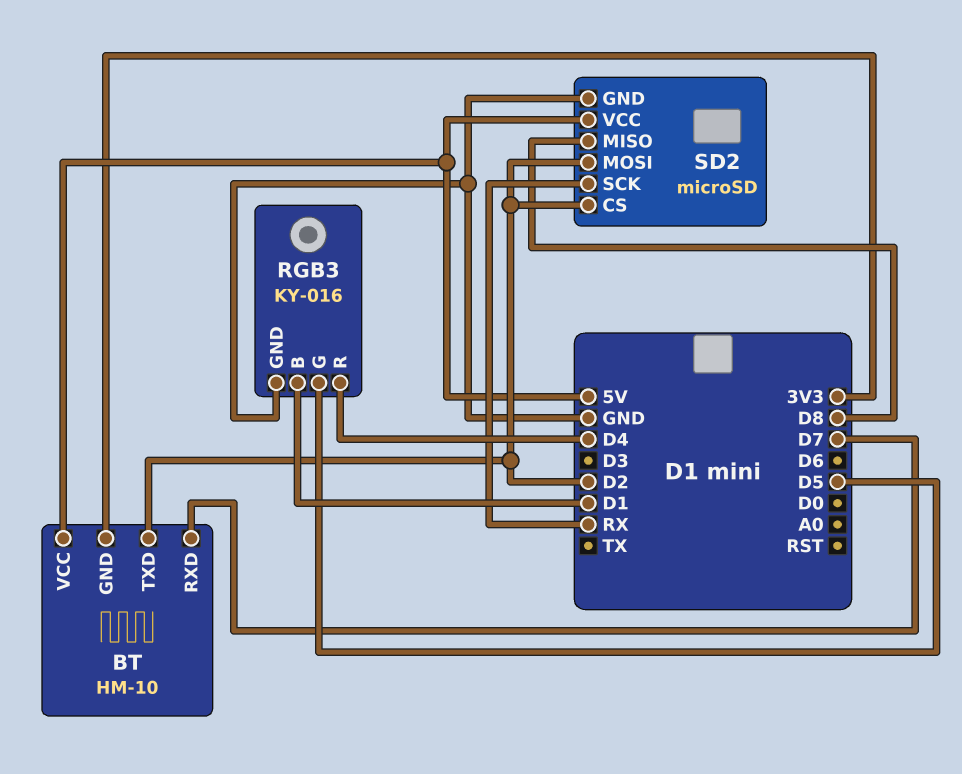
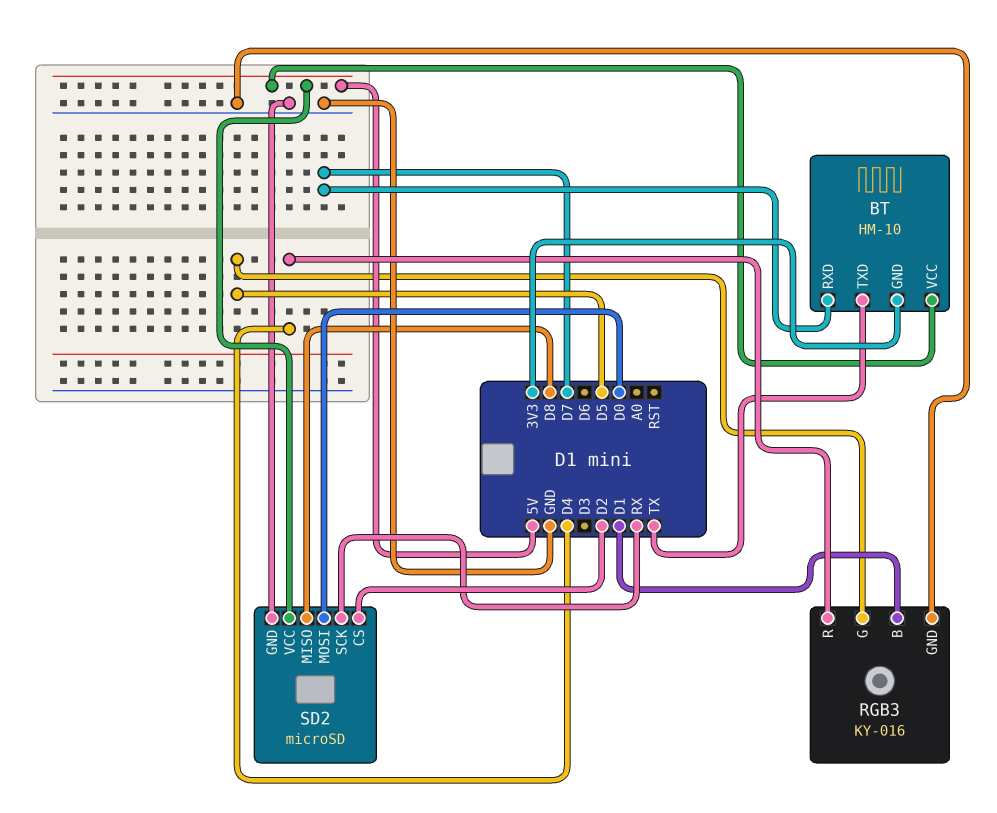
BT pin TXD: D2 -> TX
SD2 pin MOSI: D2 -> D0

